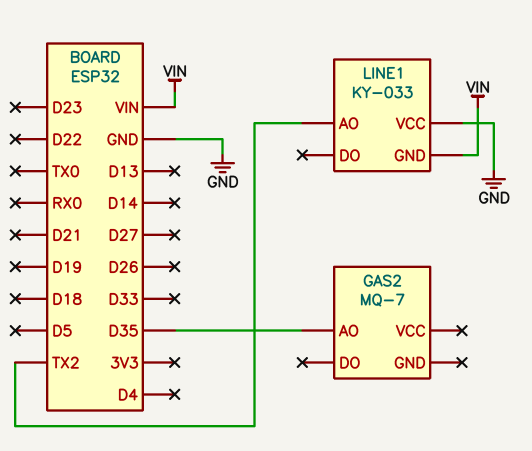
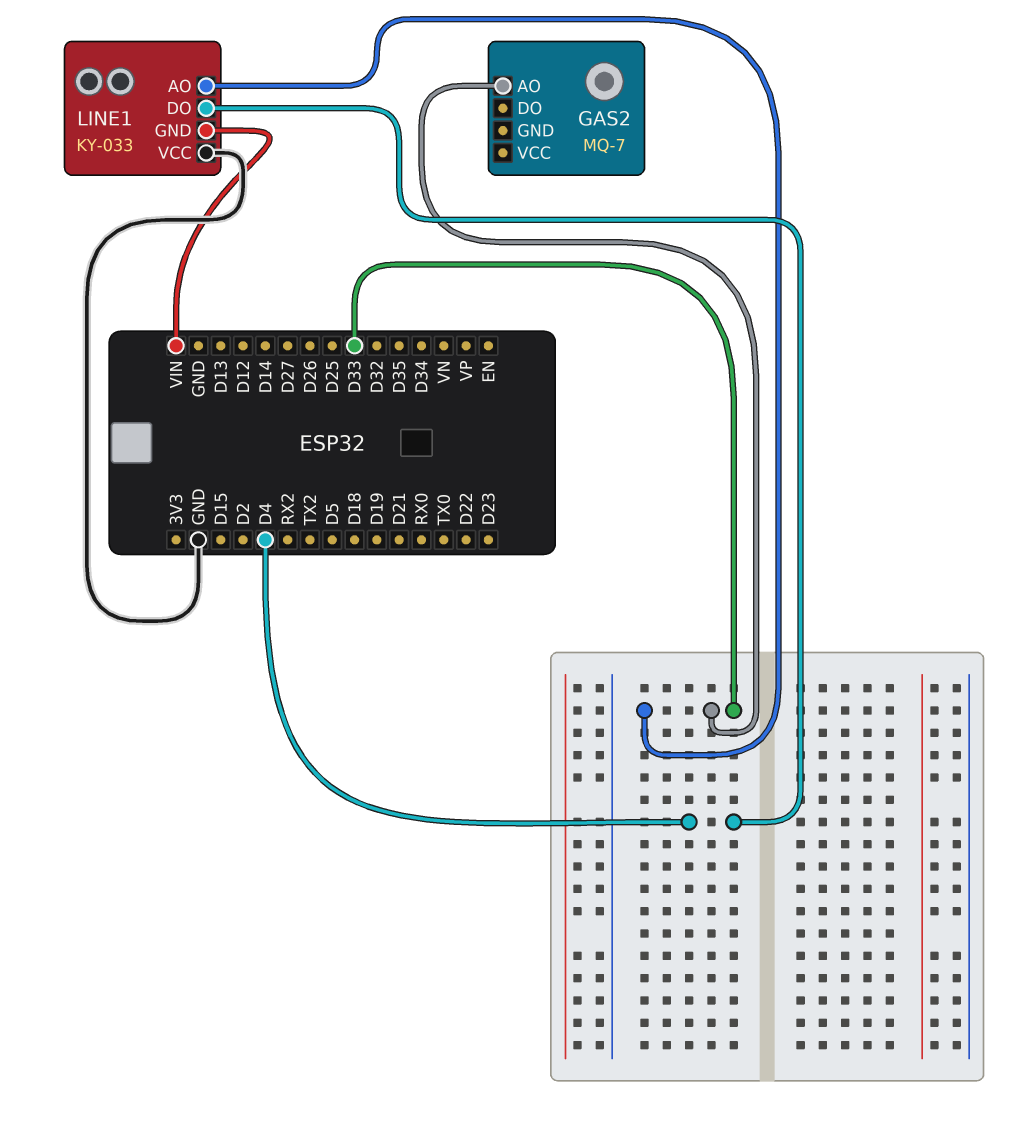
GAS2 pin AO: D35 -> D33
LINE1 pin AO: TX2 -> D33
LINE1 pin DO: none -> D4

